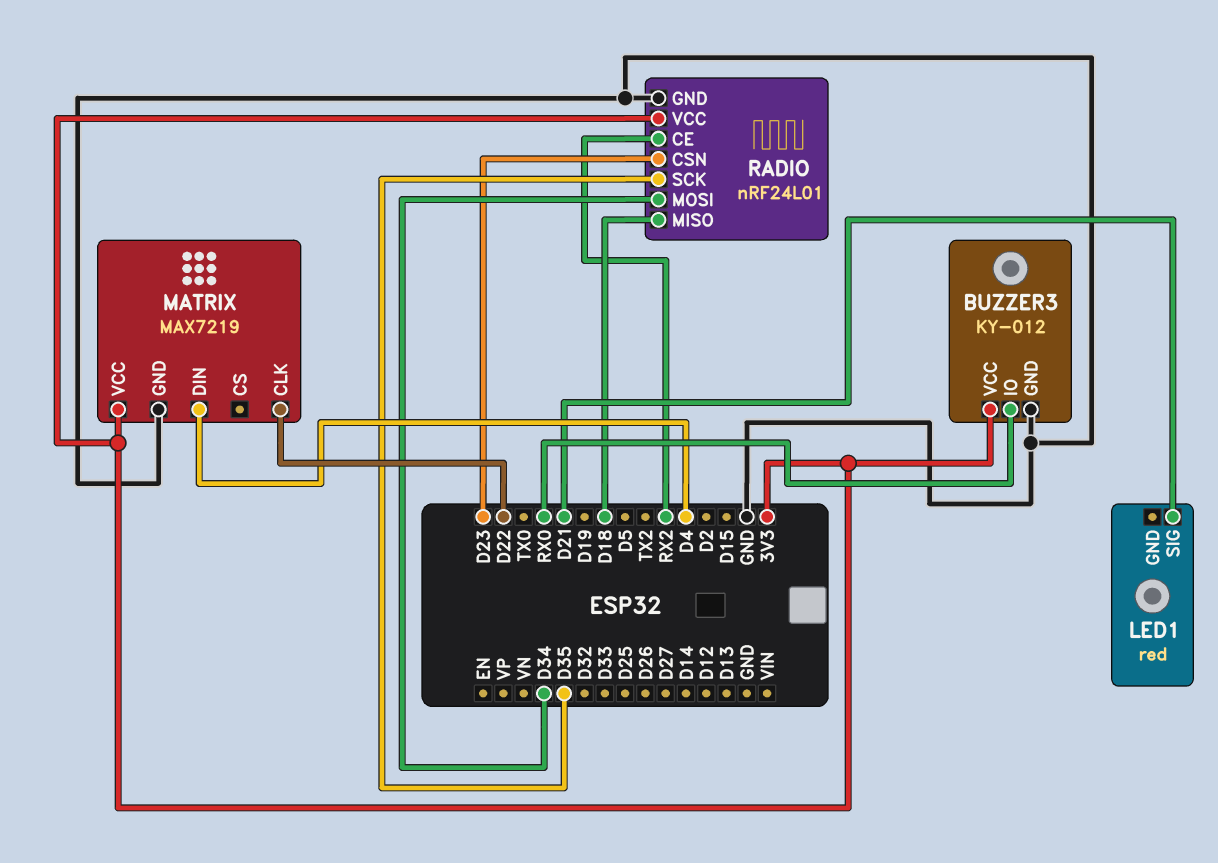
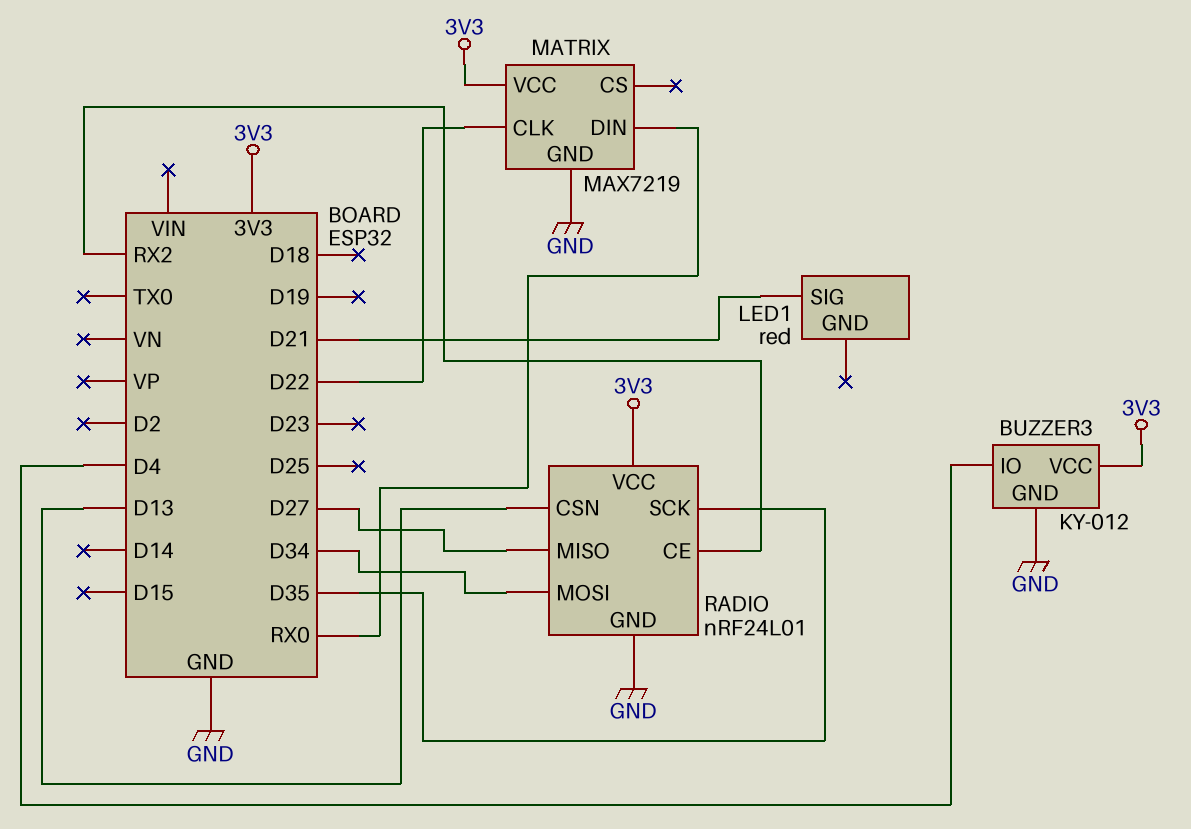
BUZZER3 pin IO: RX0 -> D4
MATRIX pin DIN: D4 -> RX0
RADIO pin CSN: D23 -> D13
RADIO pin MISO: D18 -> D27

